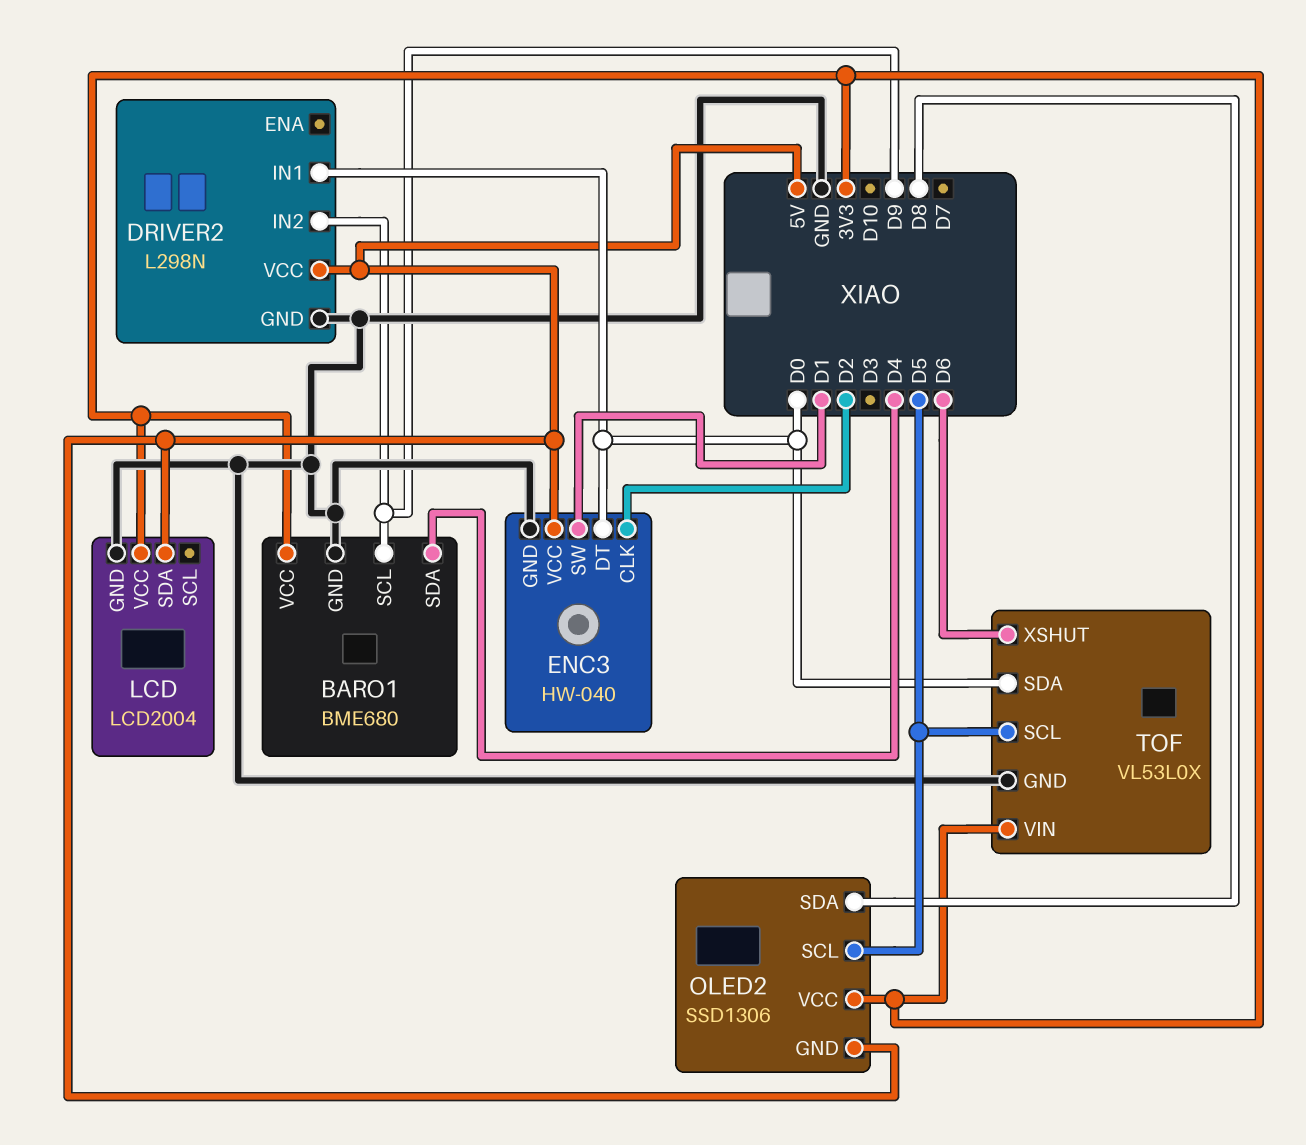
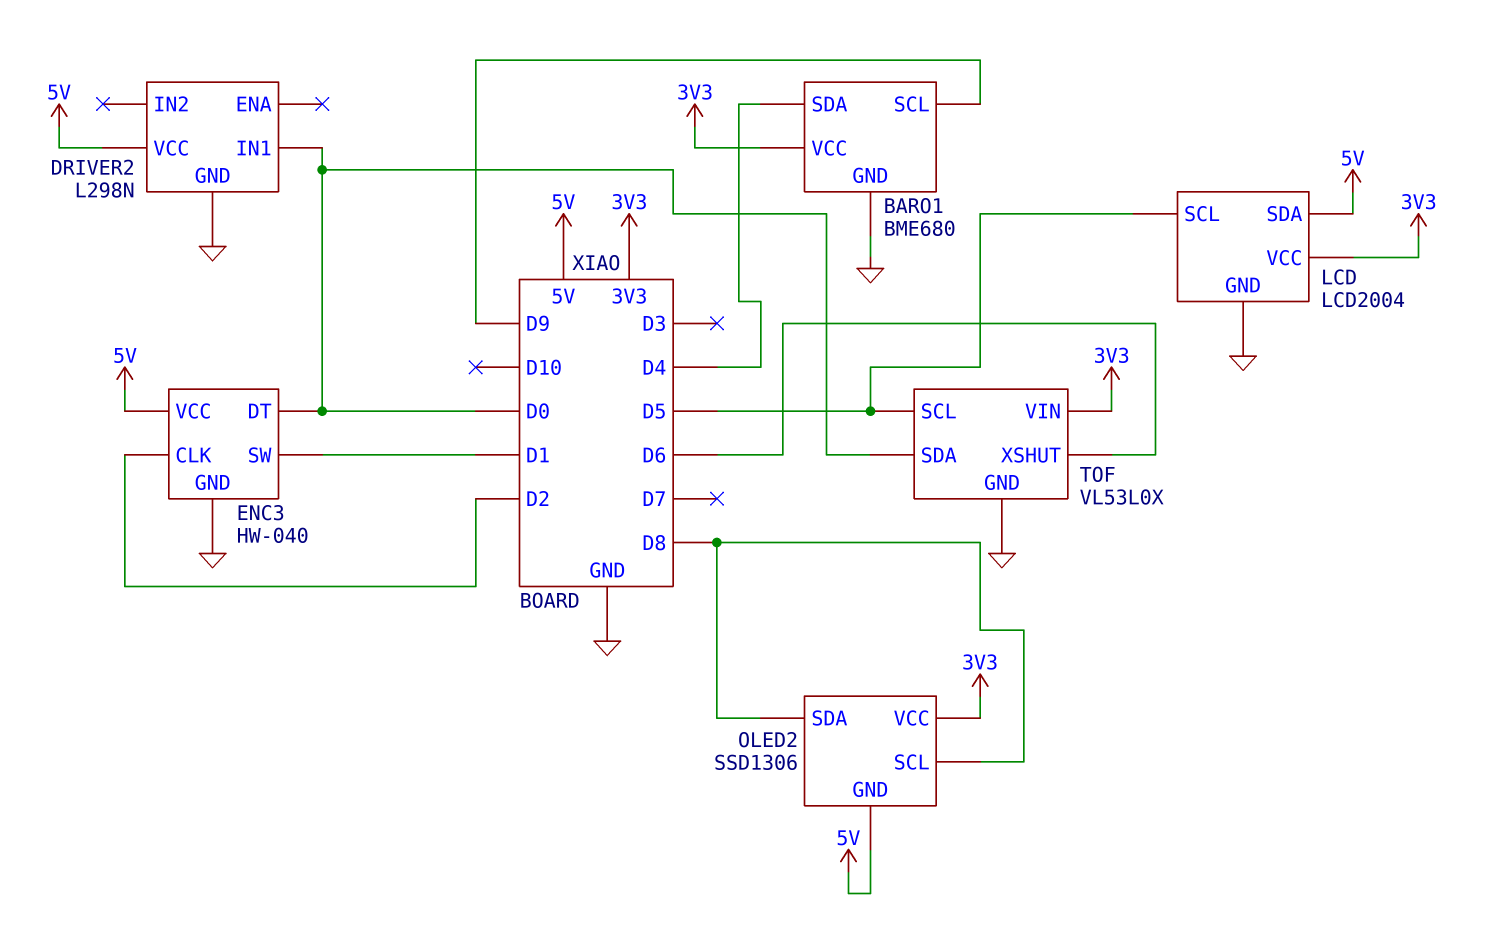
DRIVER2 pin IN2: D9 -> none
LCD pin SCL: none -> D5
OLED2 pin SCL: D5 -> D8

